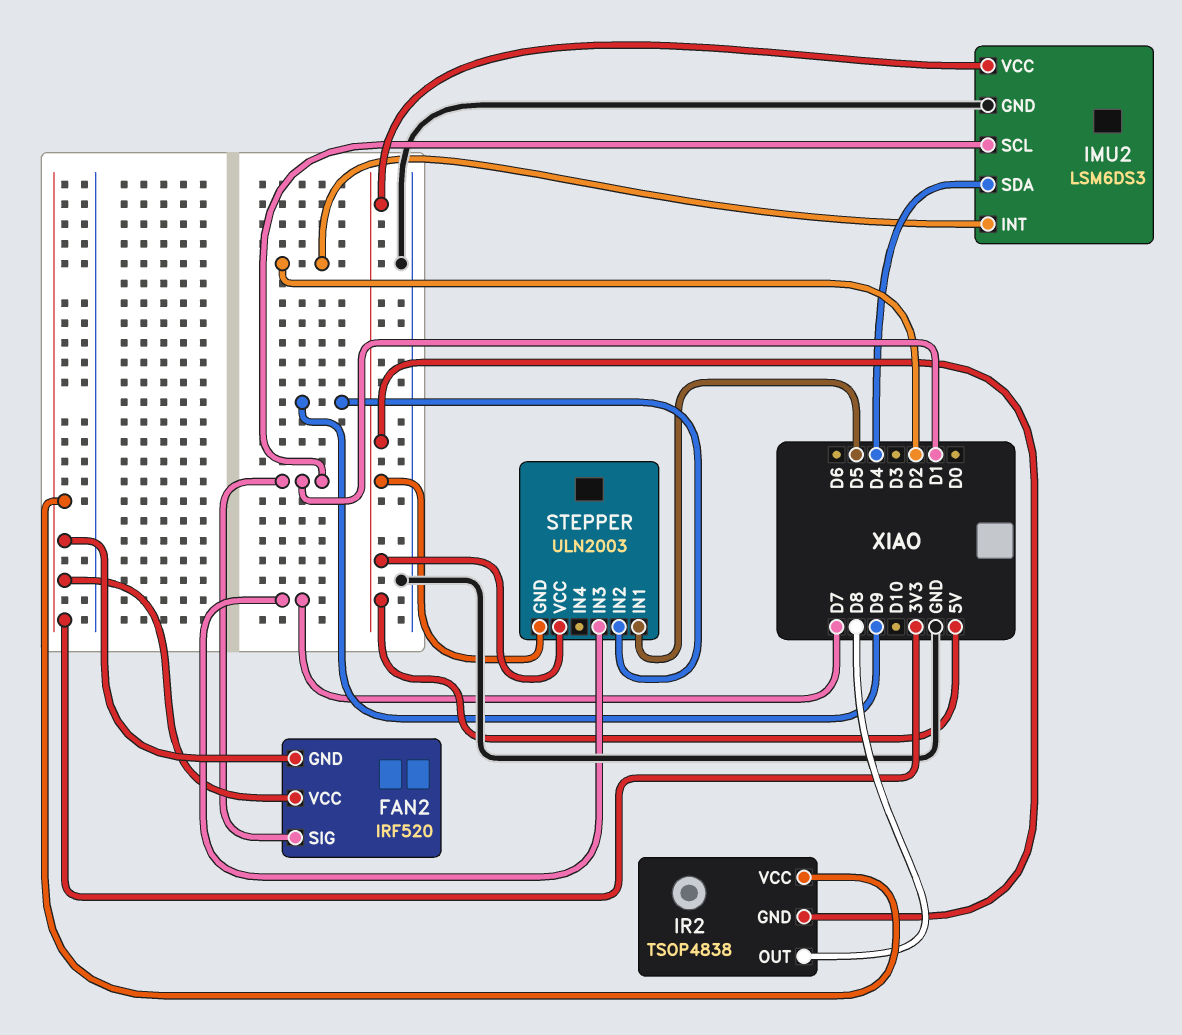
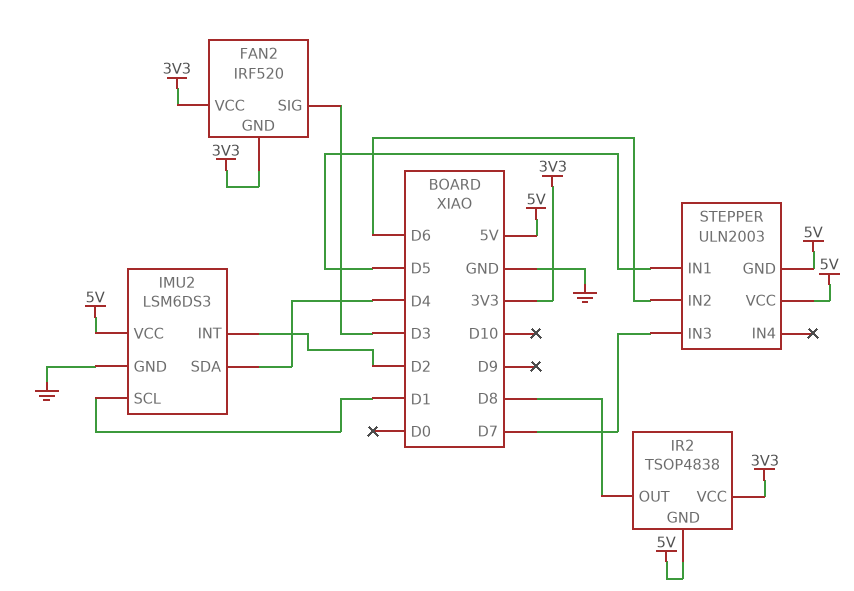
FAN2 pin SIG: D1 -> D3
STEPPER pin IN2: D9 -> D6

